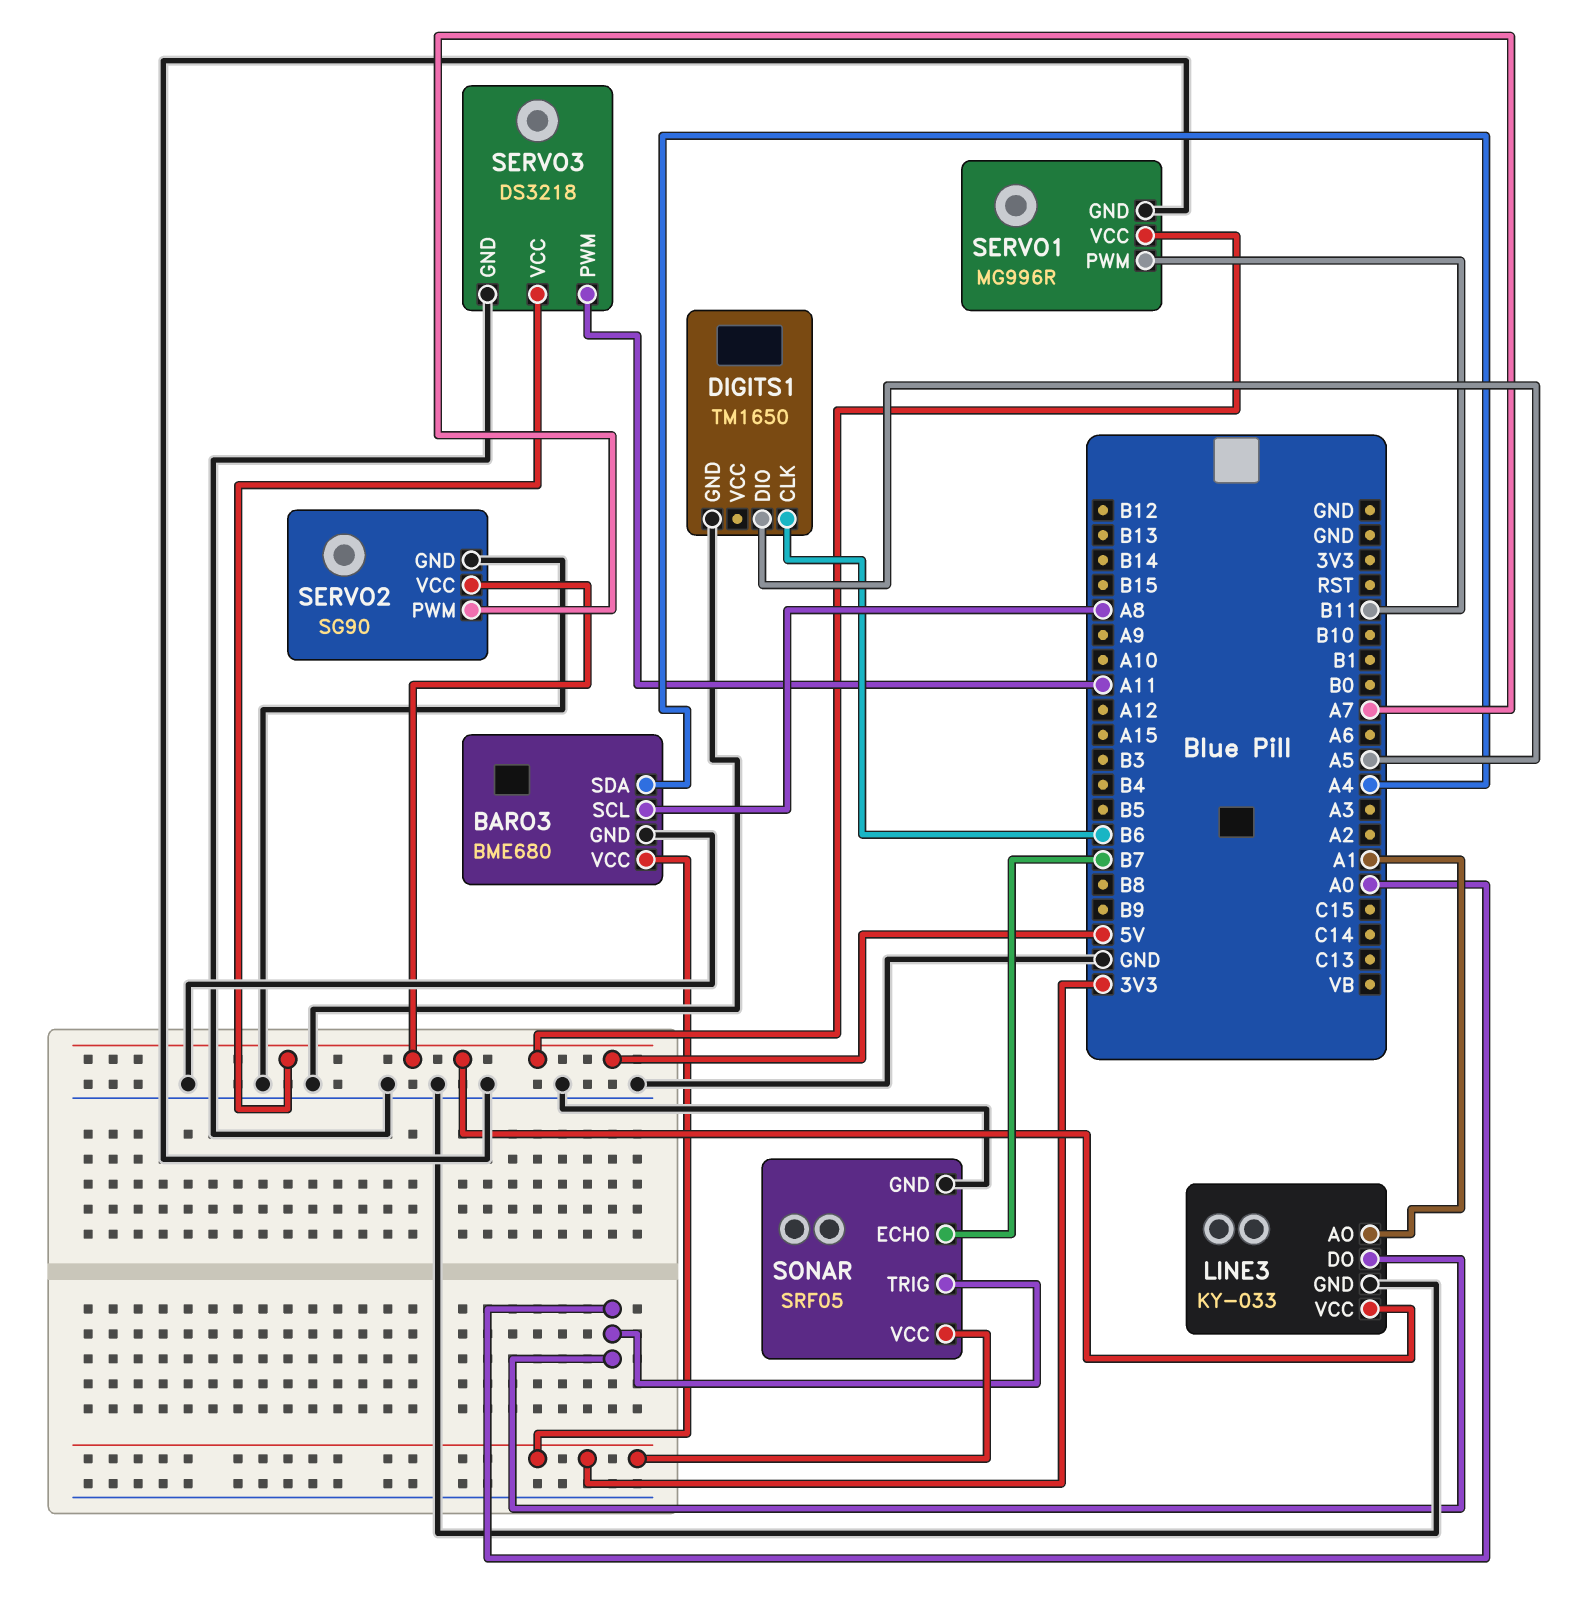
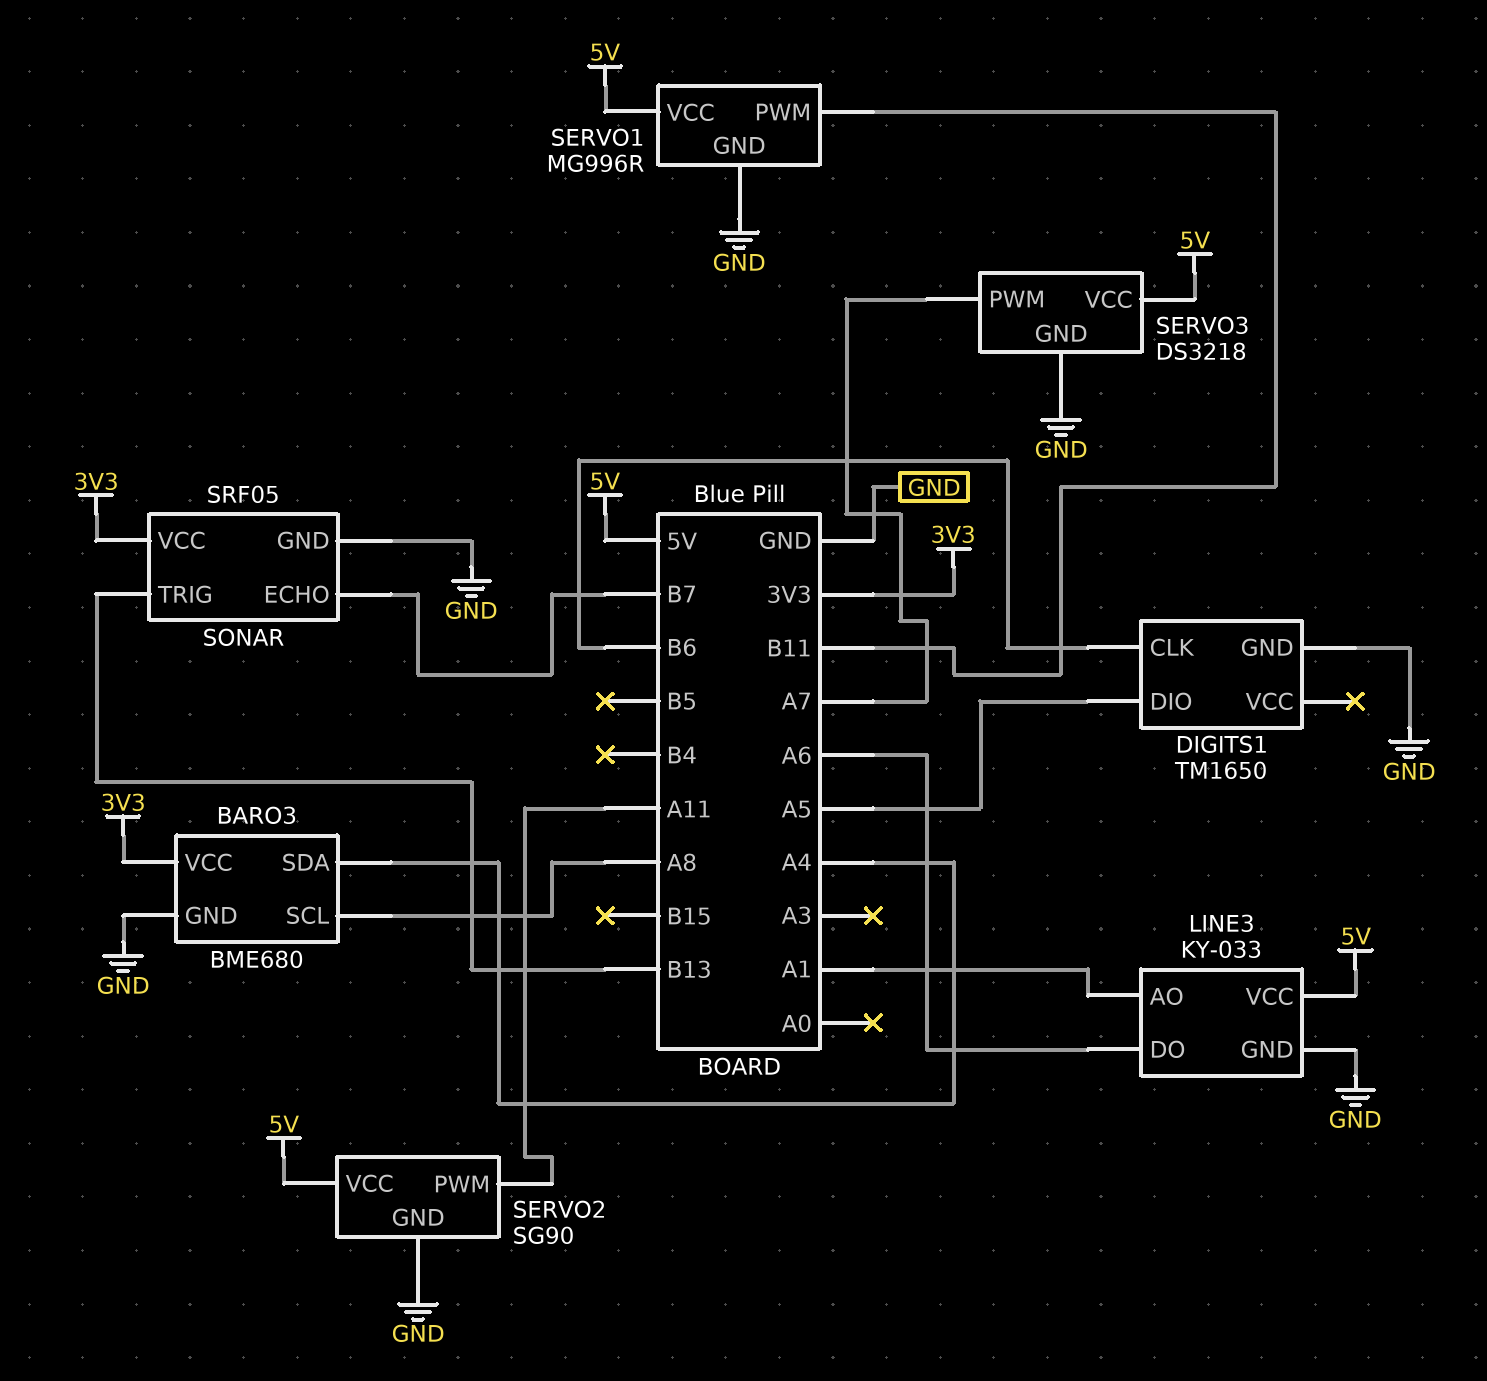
LINE3 pin DO: A0 -> A6
SERVO2 pin PWM: A7 -> A11
SERVO3 pin PWM: A11 -> A7
SONAR pin TRIG: A0 -> B13

